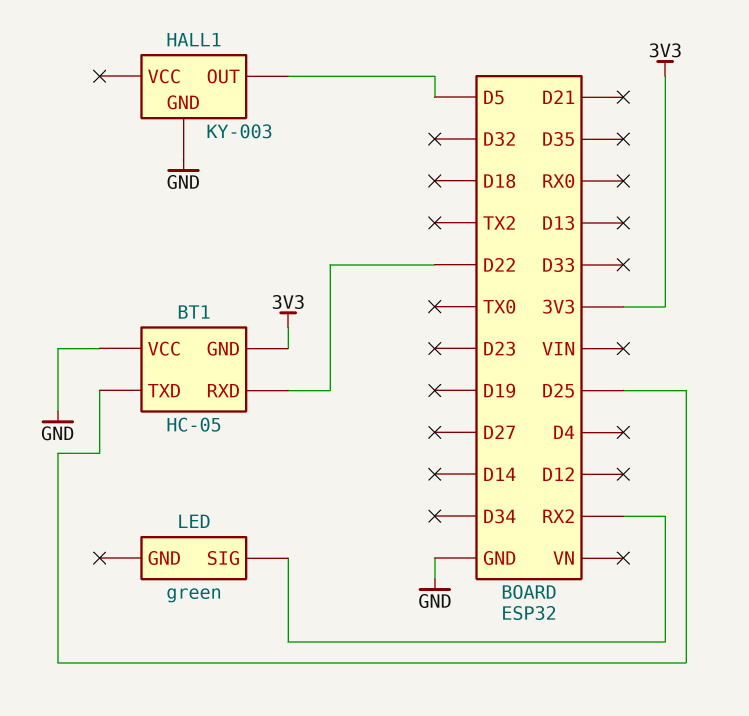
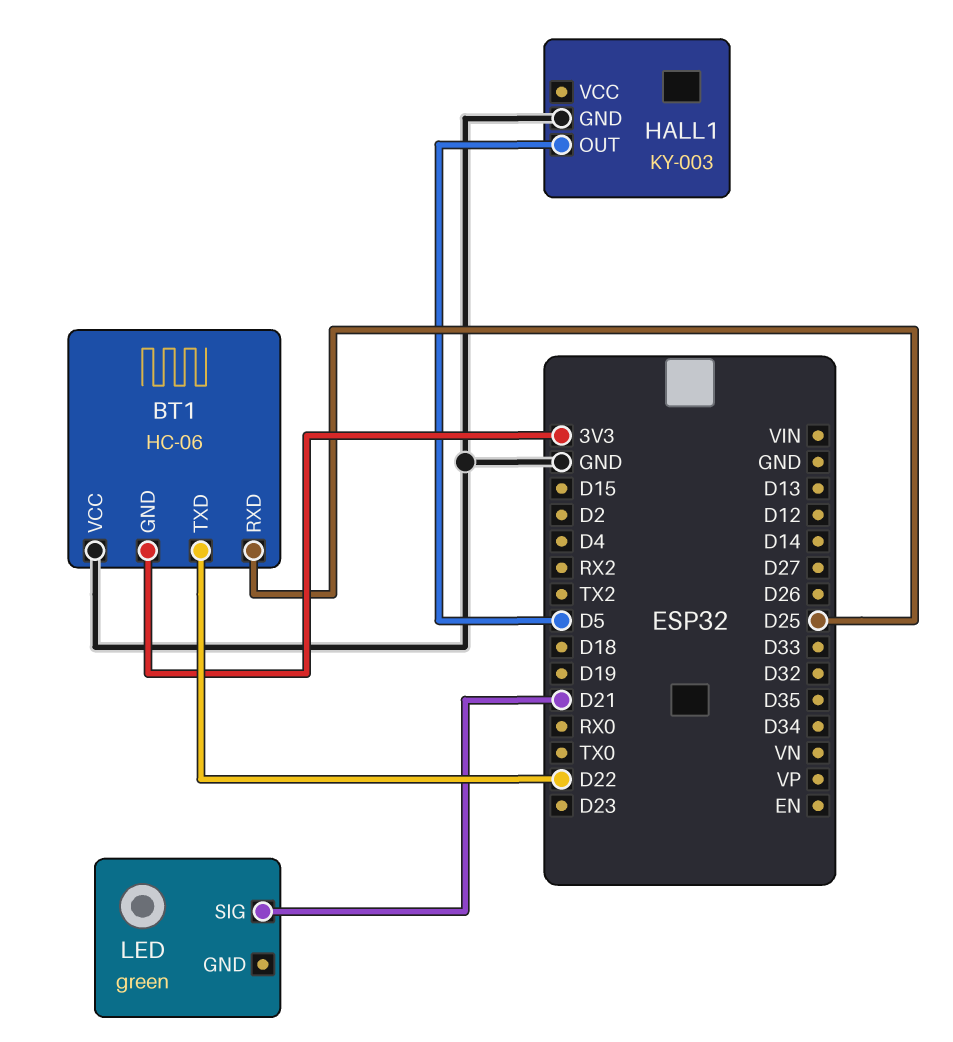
BT1: HC-05 -> HC-06
BT1 pin RXD: D22 -> D25
BT1 pin TXD: D25 -> D22
LED pin SIG: RX2 -> D21

